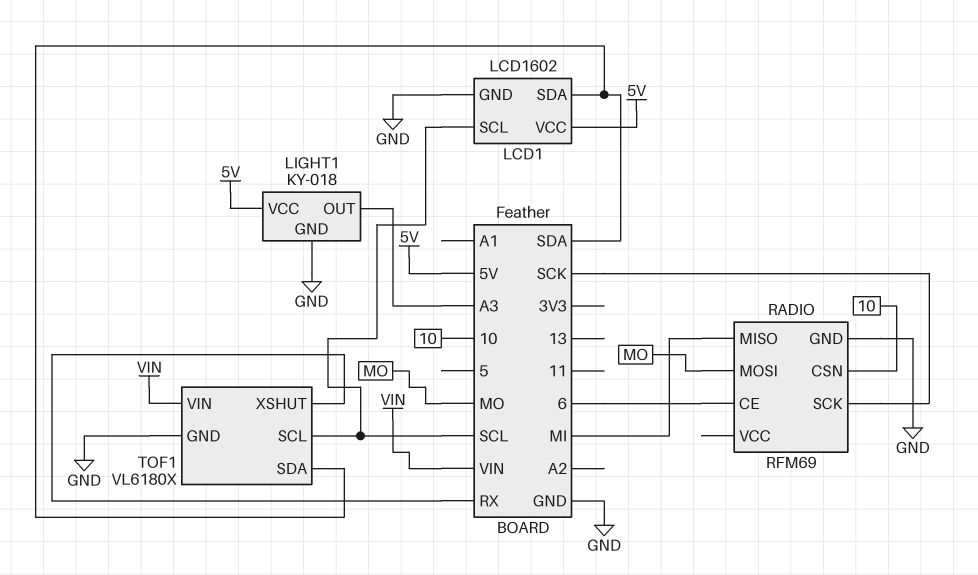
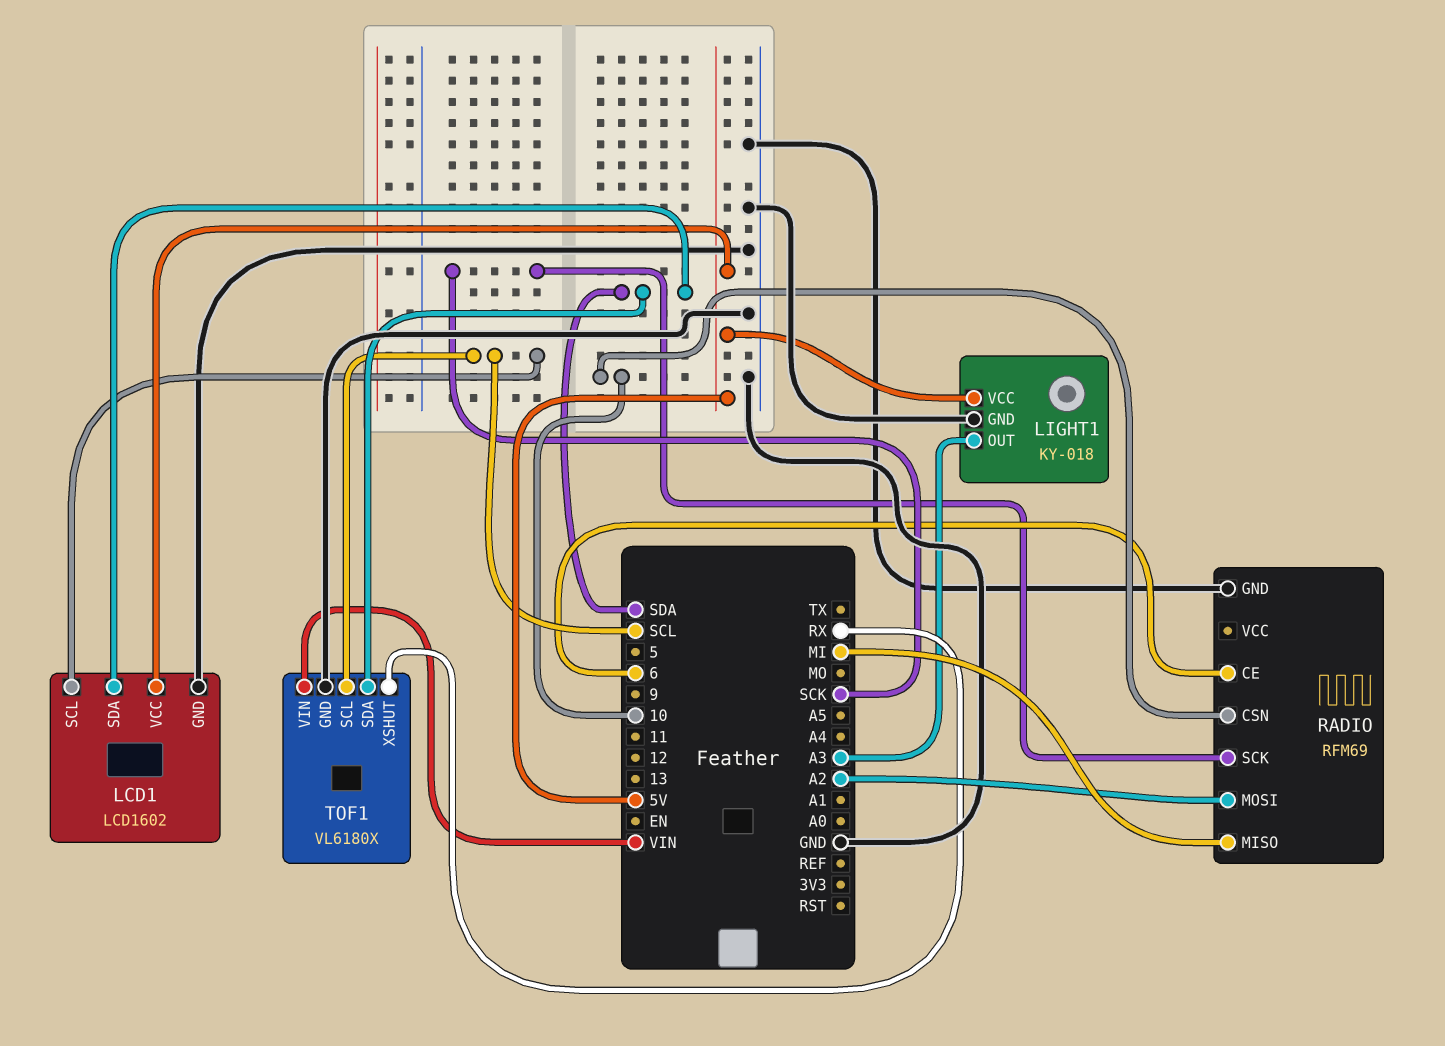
RADIO pin MOSI: MO -> A2

